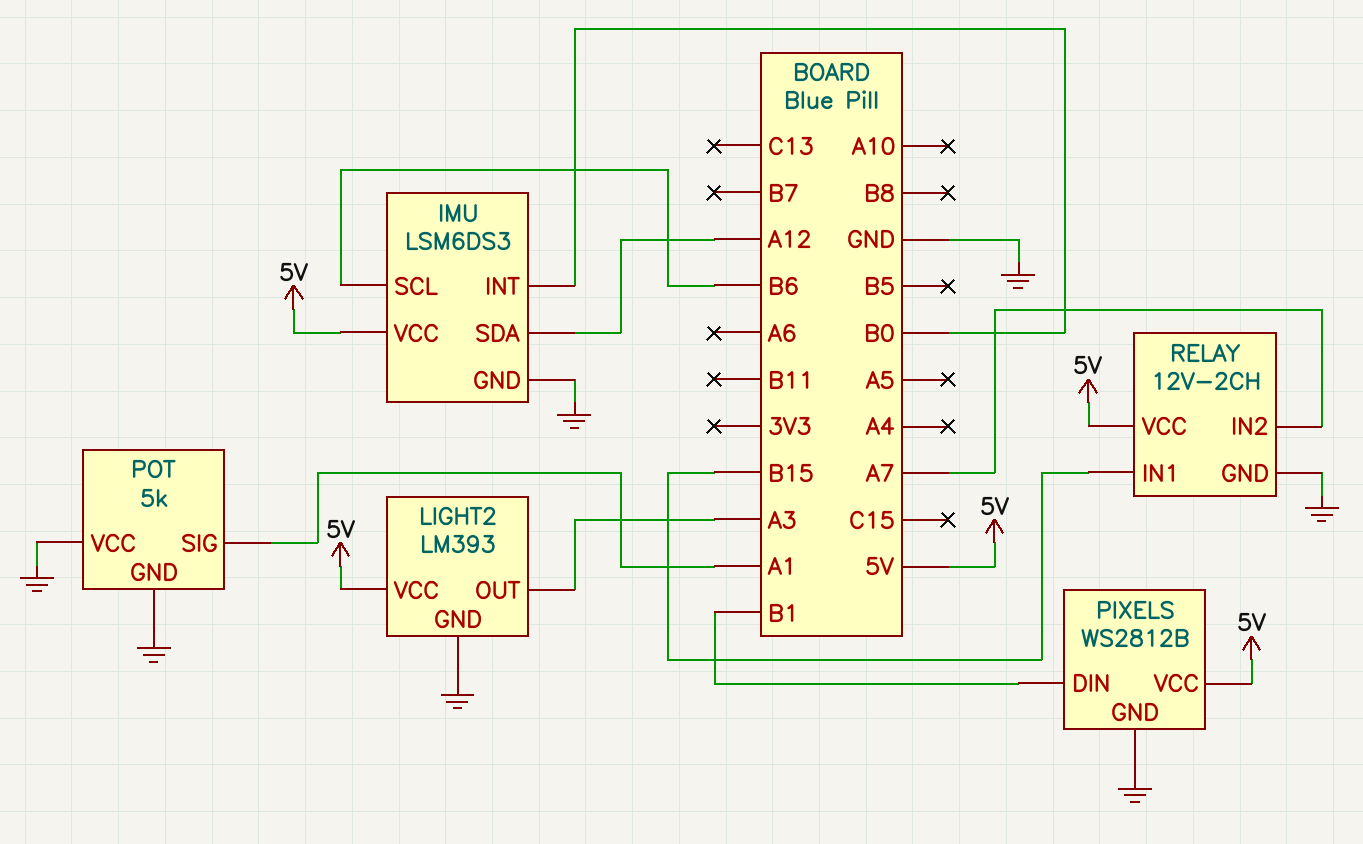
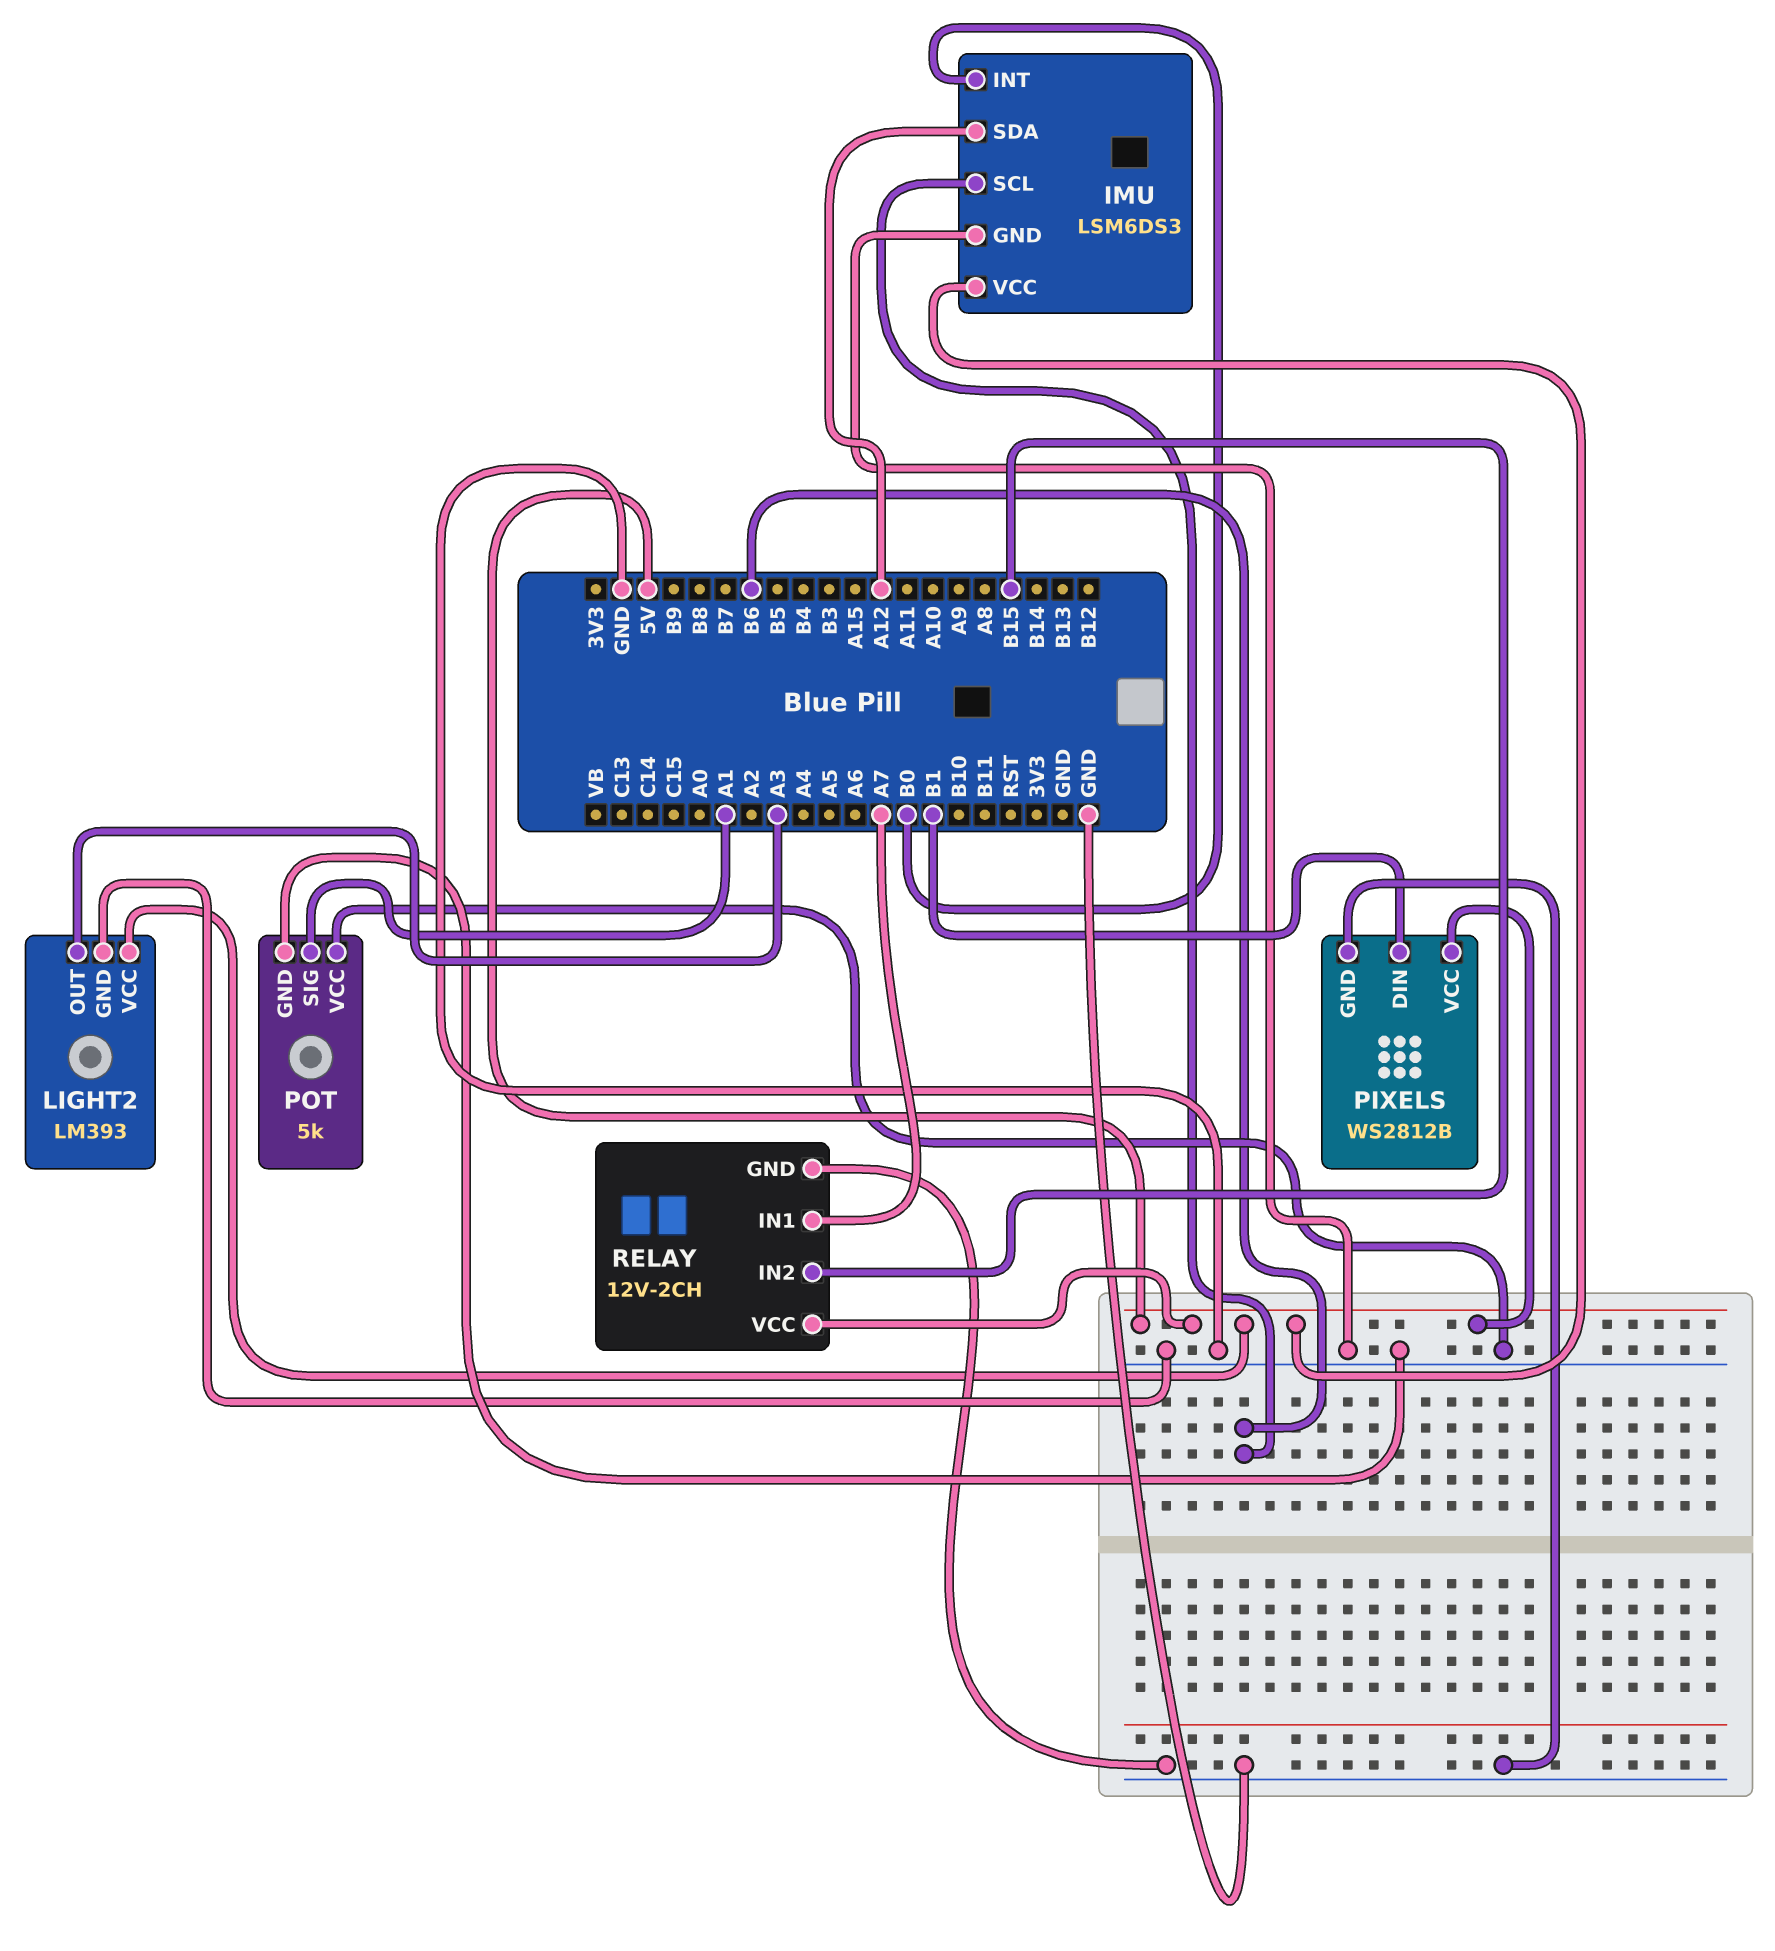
RELAY pin IN1: B15 -> A7
RELAY pin IN2: A7 -> B15

